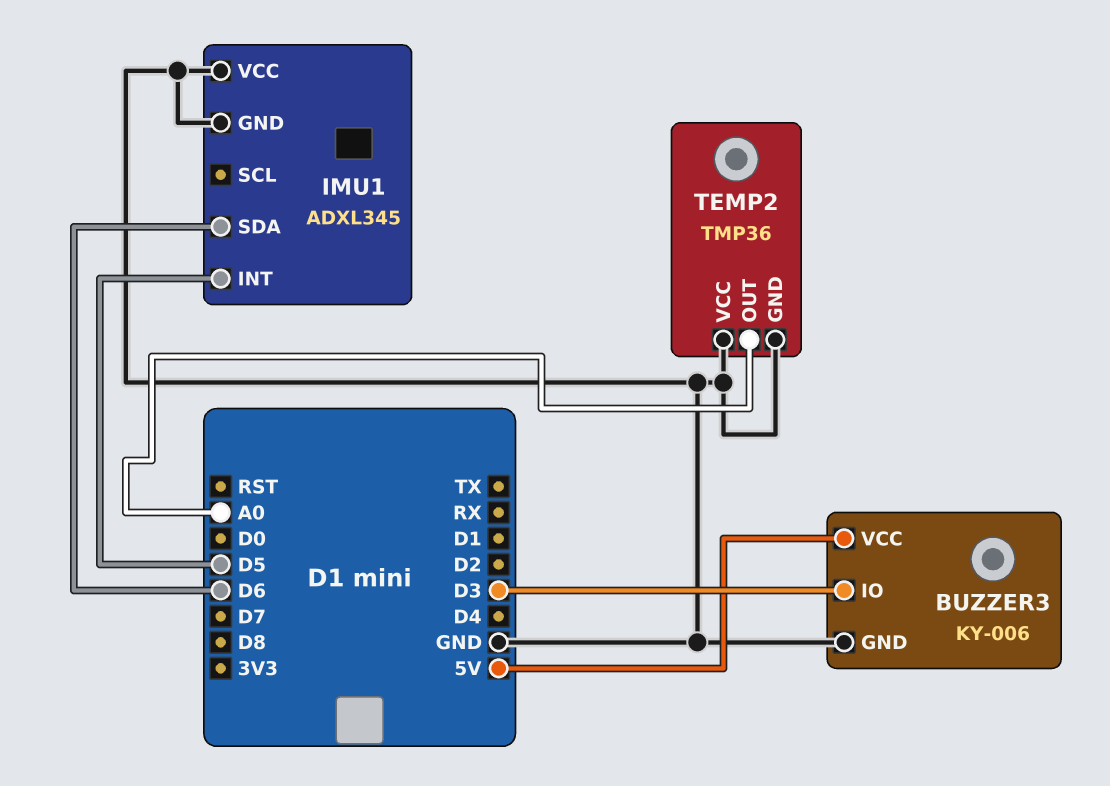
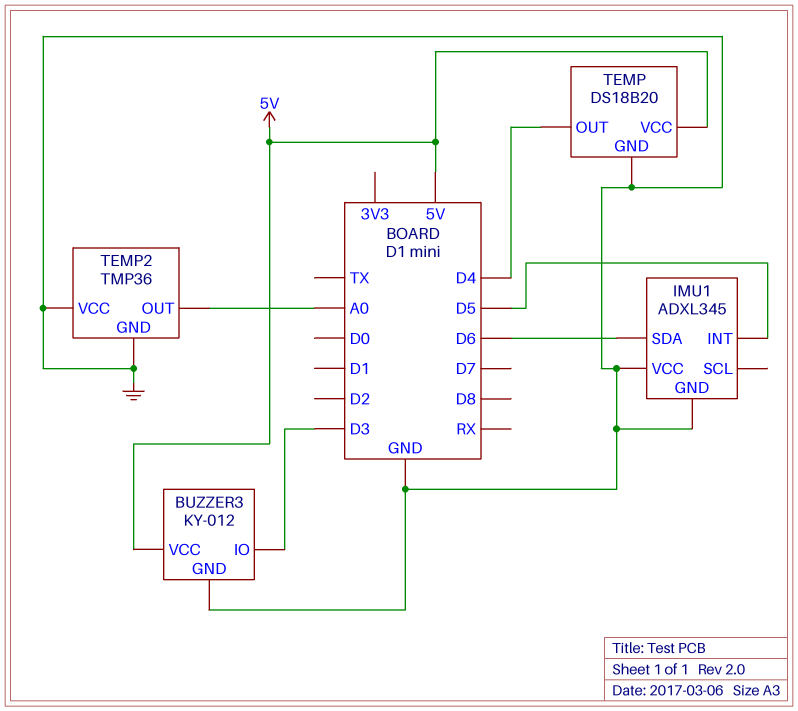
BUZZER3: KY-006 -> KY-012
TEMP: none -> DS18B20
TEMP pin GND: none -> GND
TEMP pin OUT: none -> D4
TEMP pin VCC: none -> 5V

